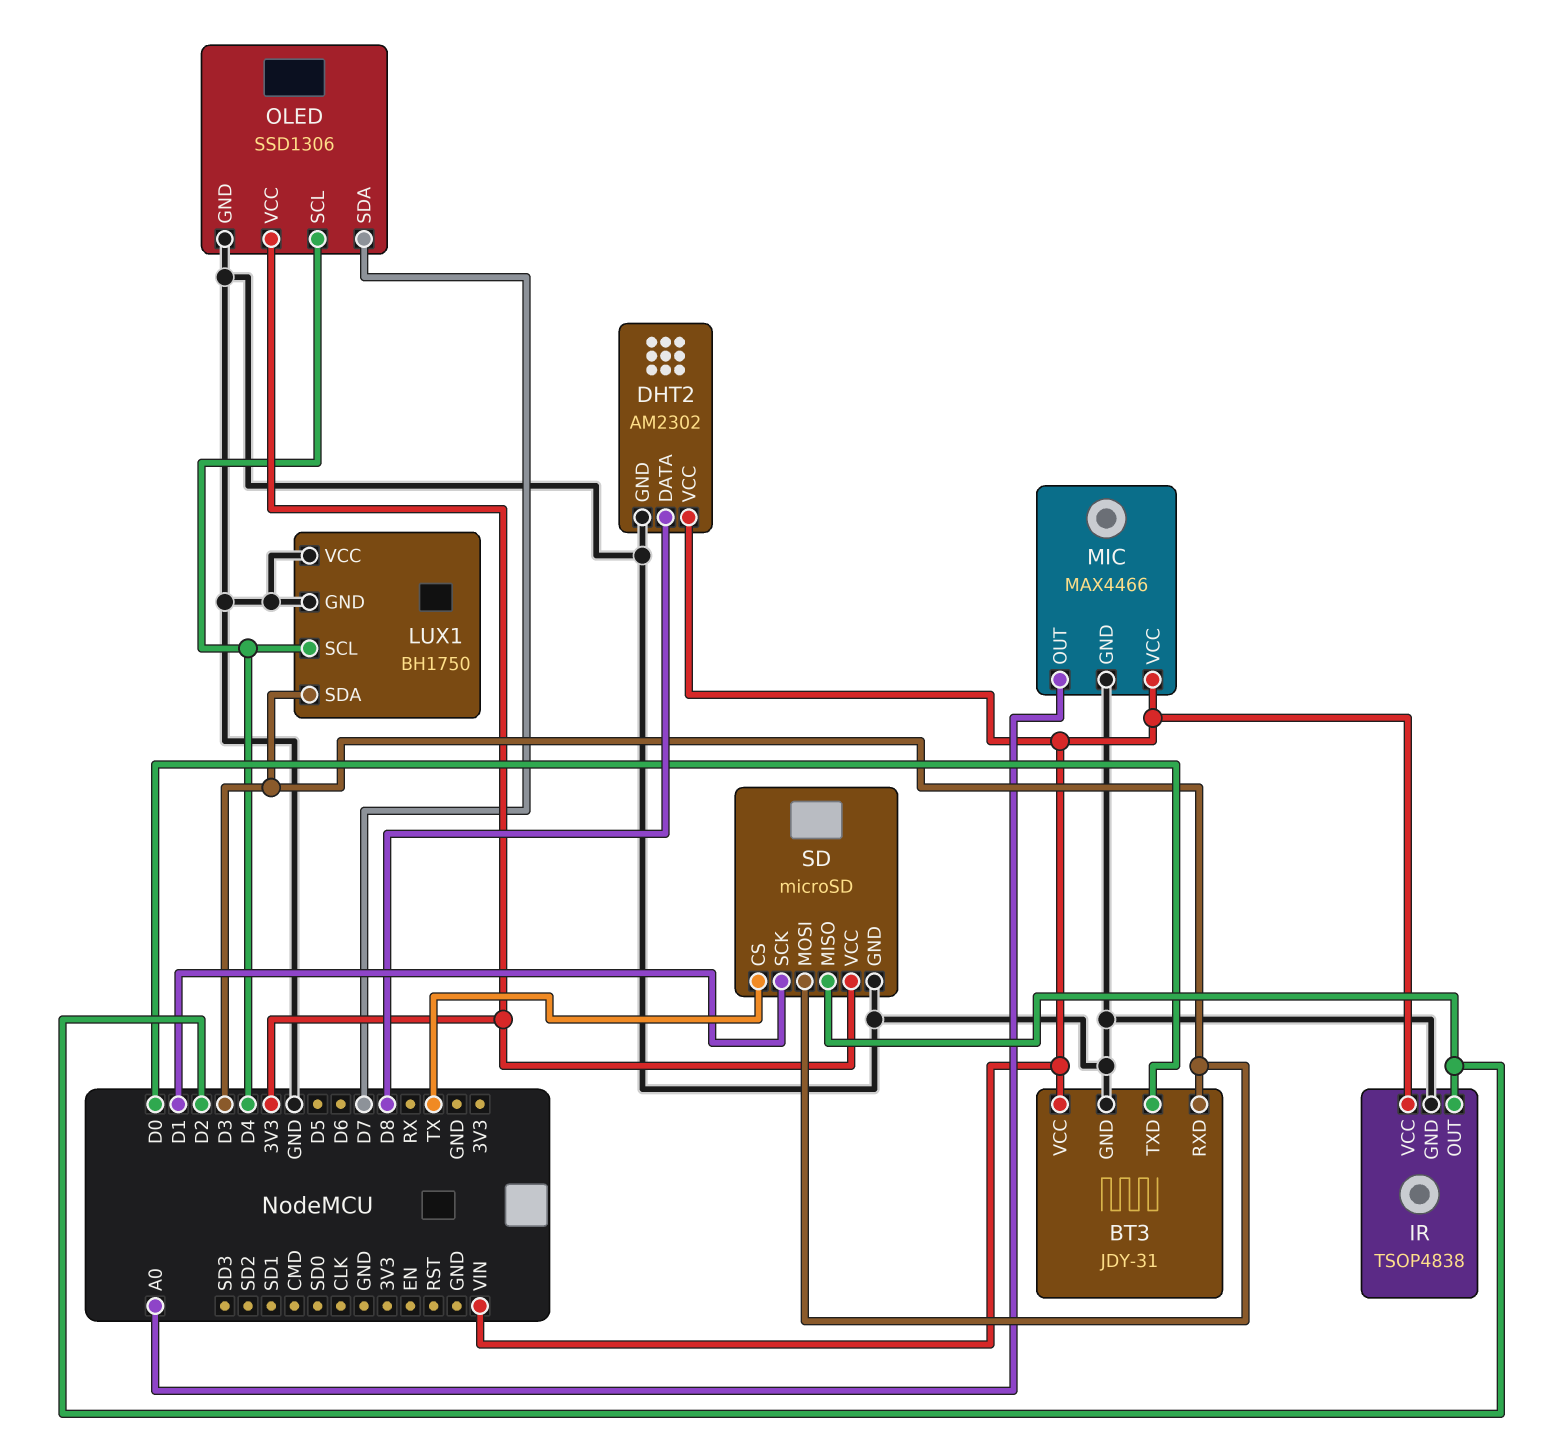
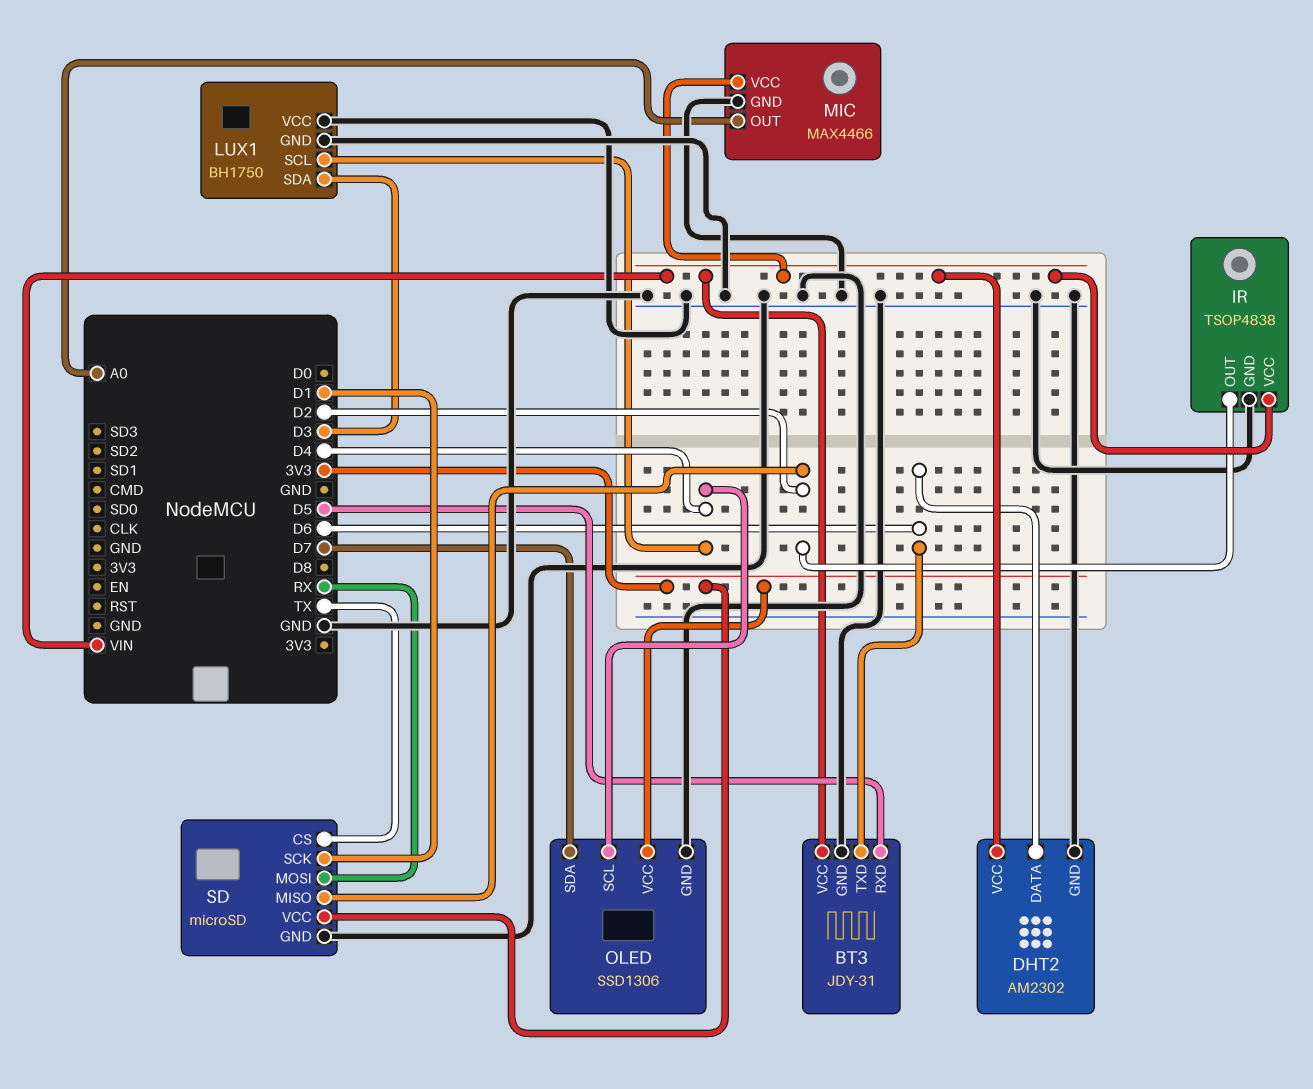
BT3 pin RXD: D3 -> D5
BT3 pin TXD: D0 -> D6
DHT2 pin DATA: D8 -> D6
SD pin MOSI: D3 -> RX

